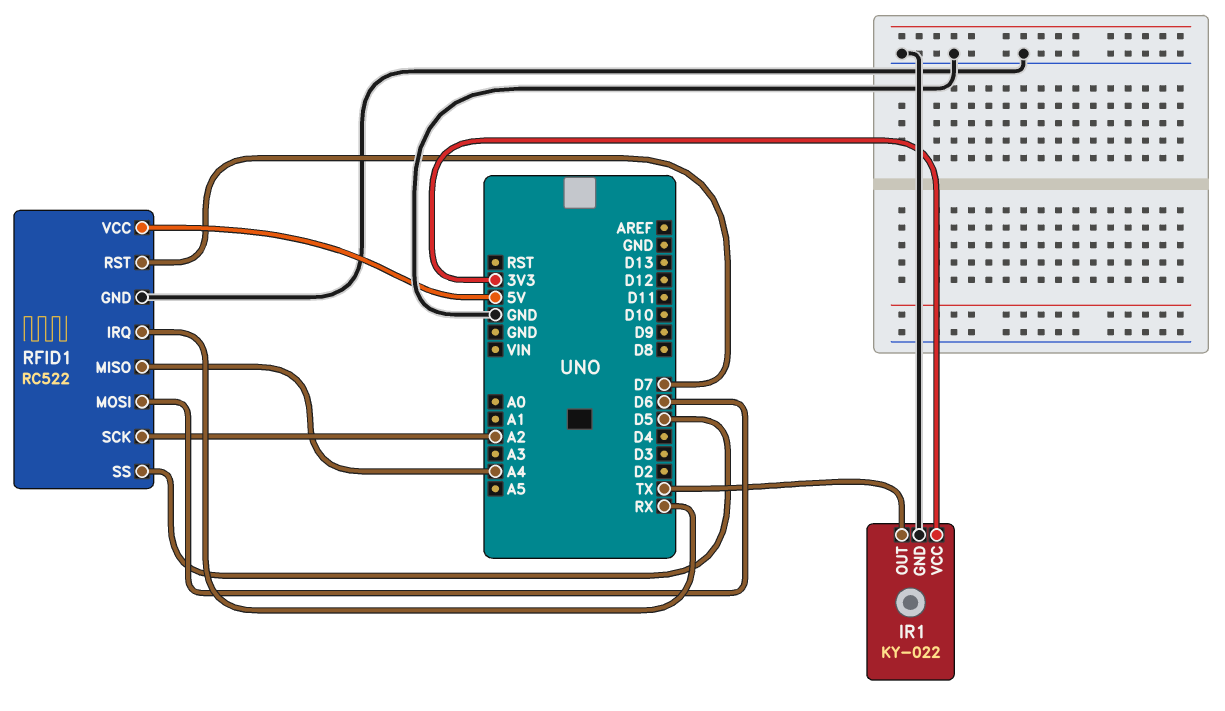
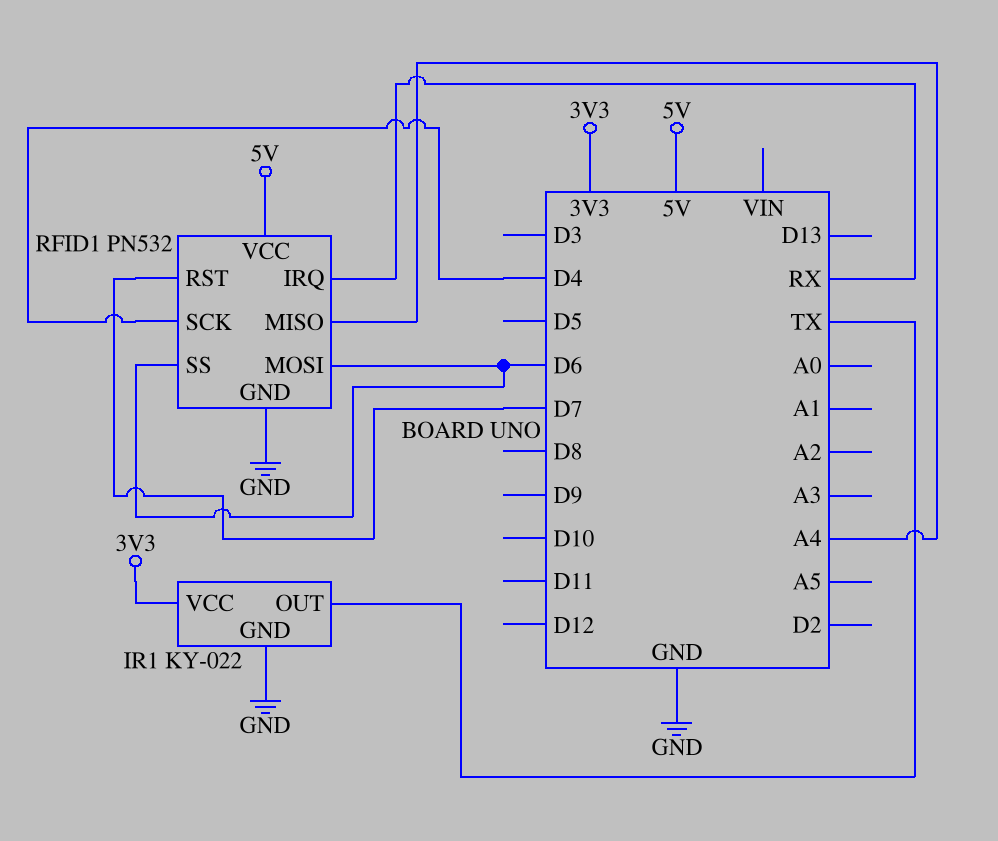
RFID1: RC522 -> PN532
RFID1 pin SCK: A2 -> D4
RFID1 pin SS: D5 -> D6

